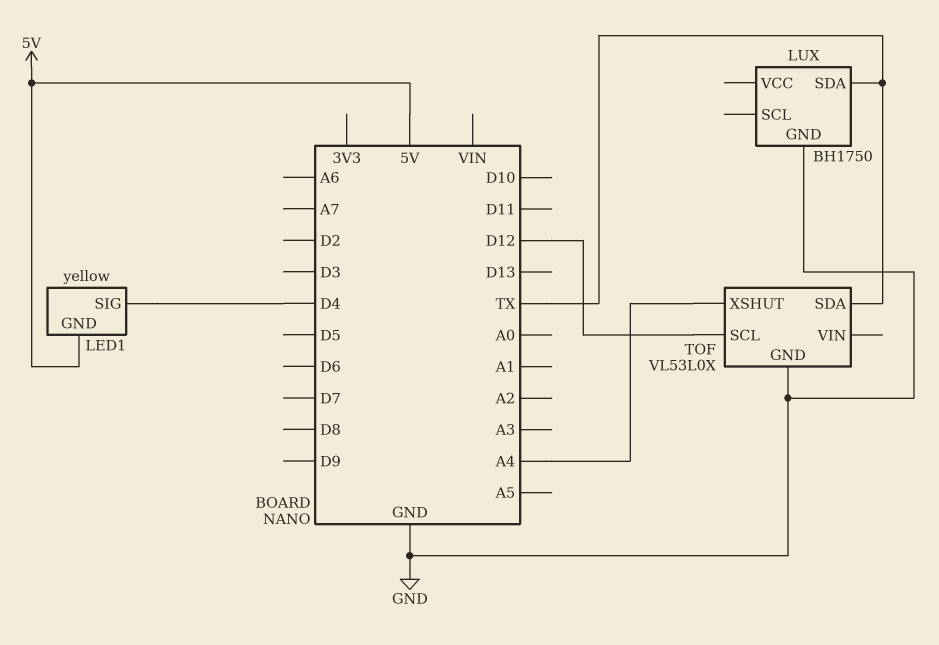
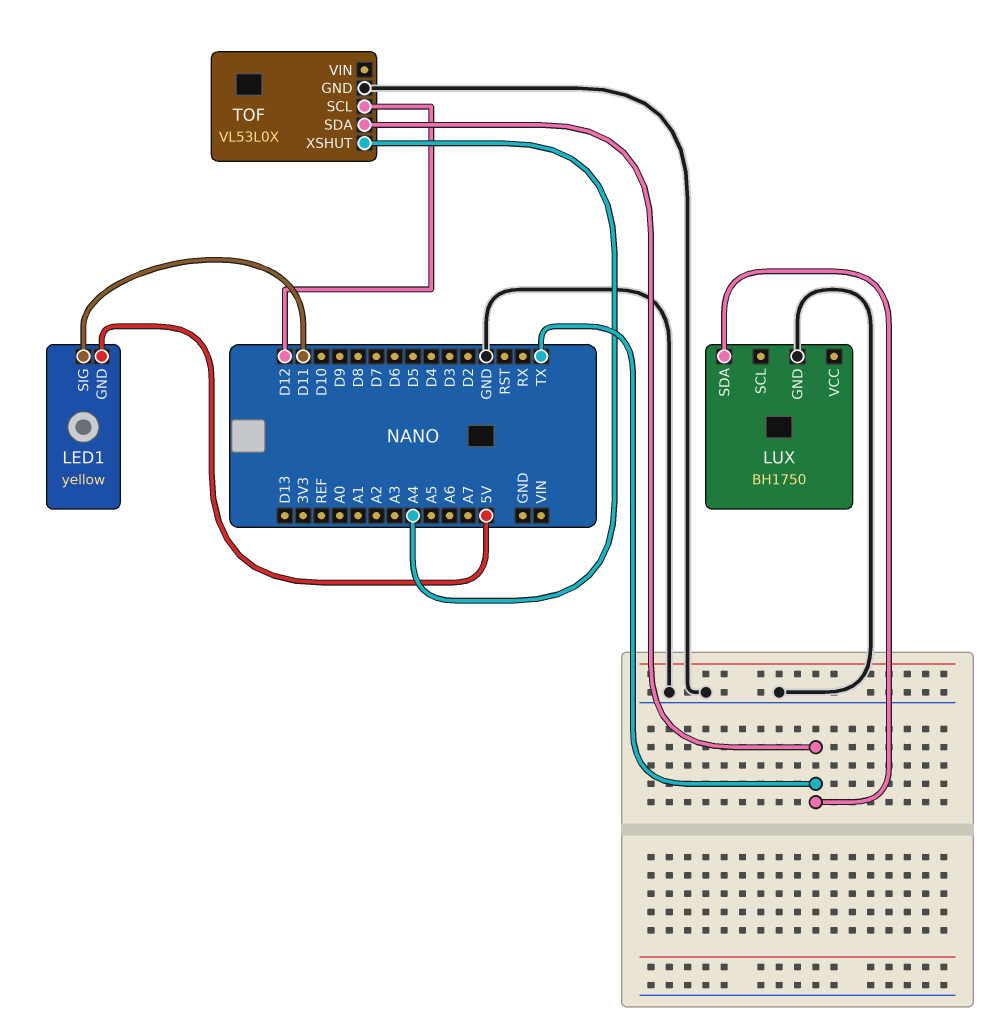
LED1 pin SIG: D4 -> D11

